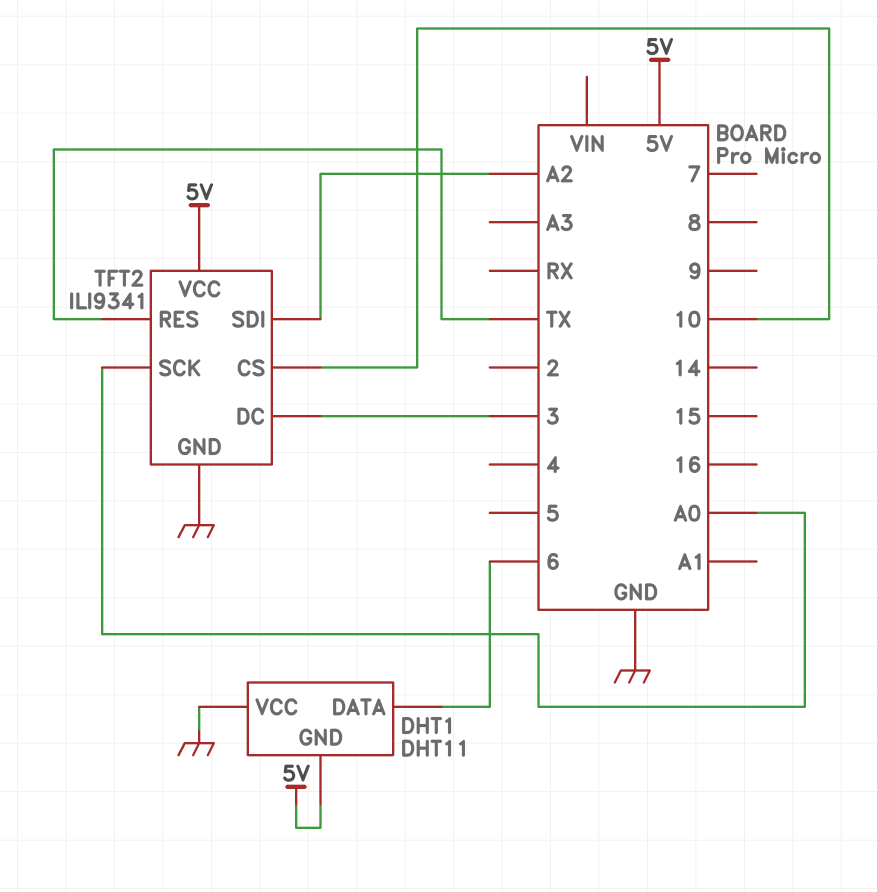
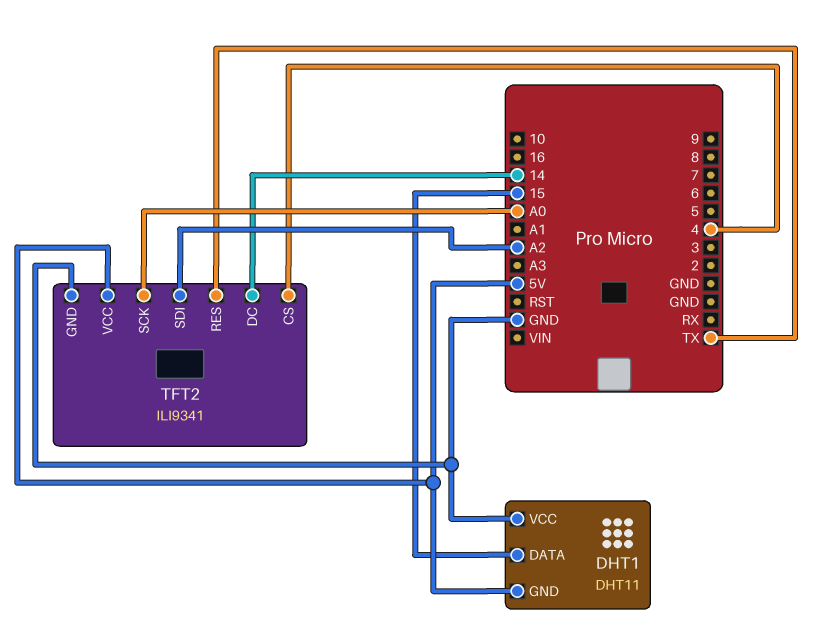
DHT1 pin DATA: 6 -> 15
TFT2 pin CS: 10 -> 4
TFT2 pin DC: 3 -> 14

